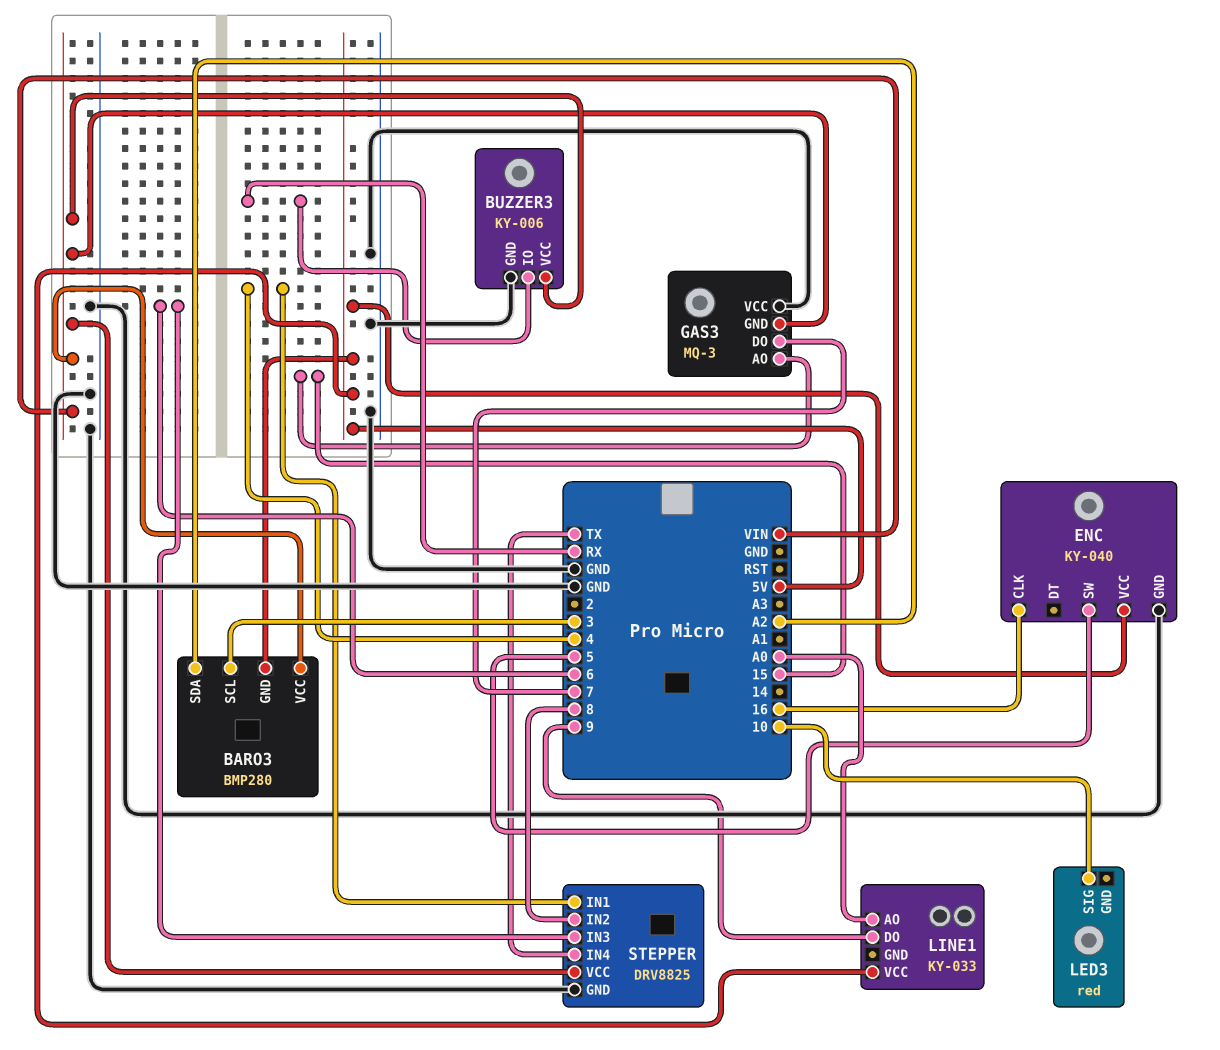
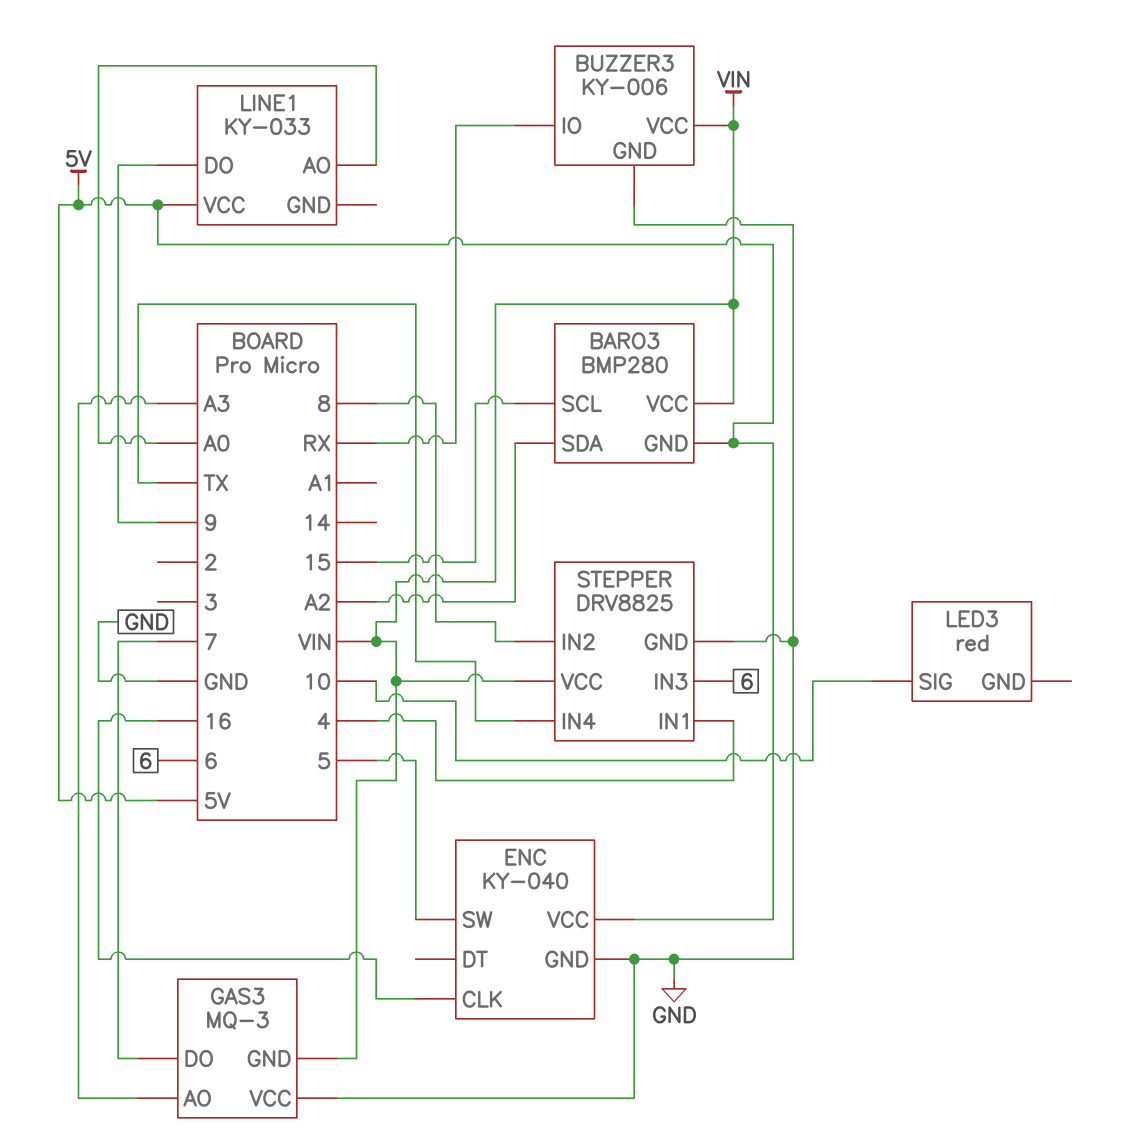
BARO3 pin SCL: 3 -> 15
GAS3 pin AO: 15 -> A3

